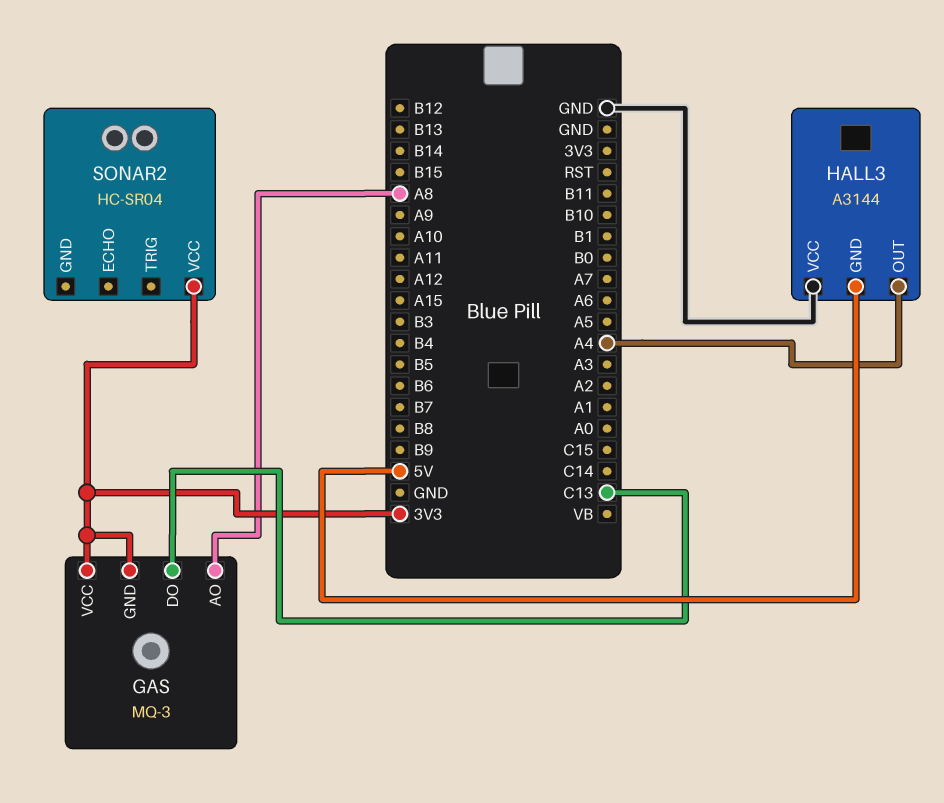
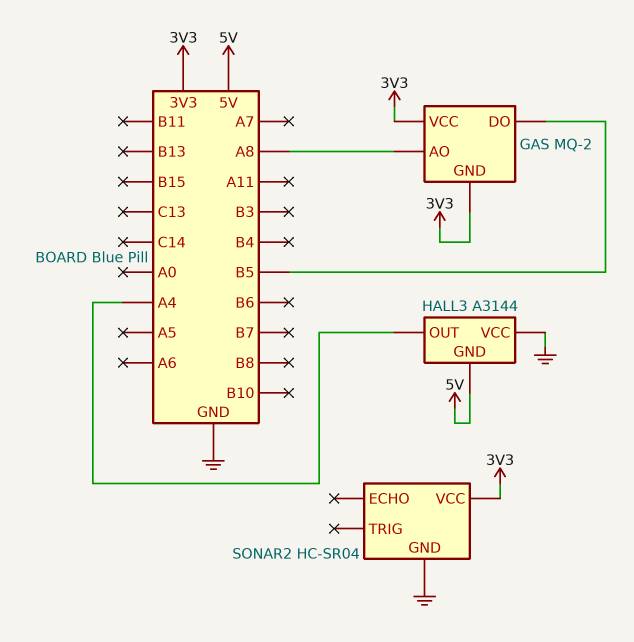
GAS: MQ-3 -> MQ-2
GAS pin DO: C13 -> B5
SONAR2 pin GND: none -> GND

